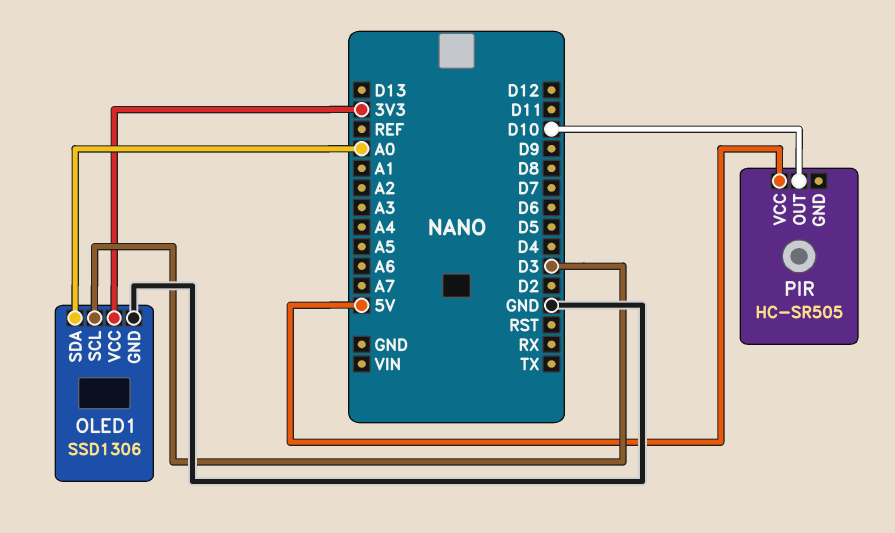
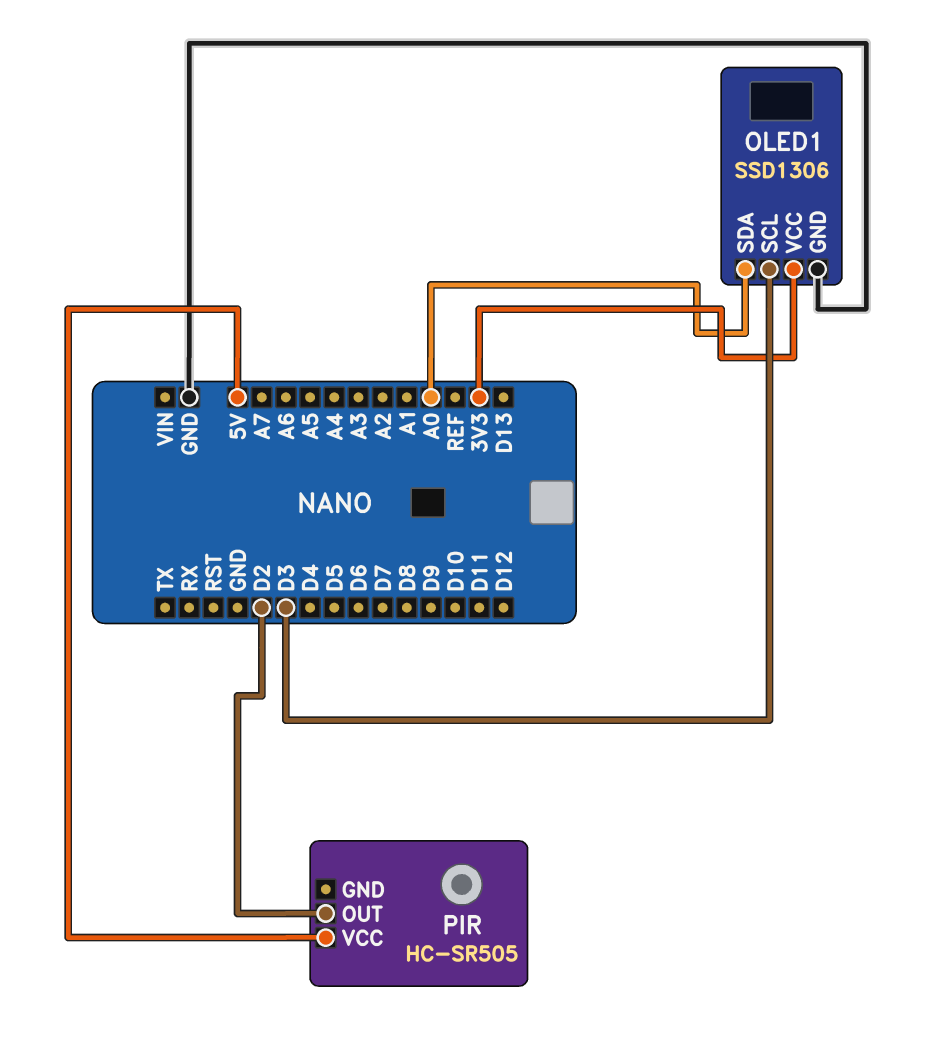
PIR pin OUT: D10 -> D2

